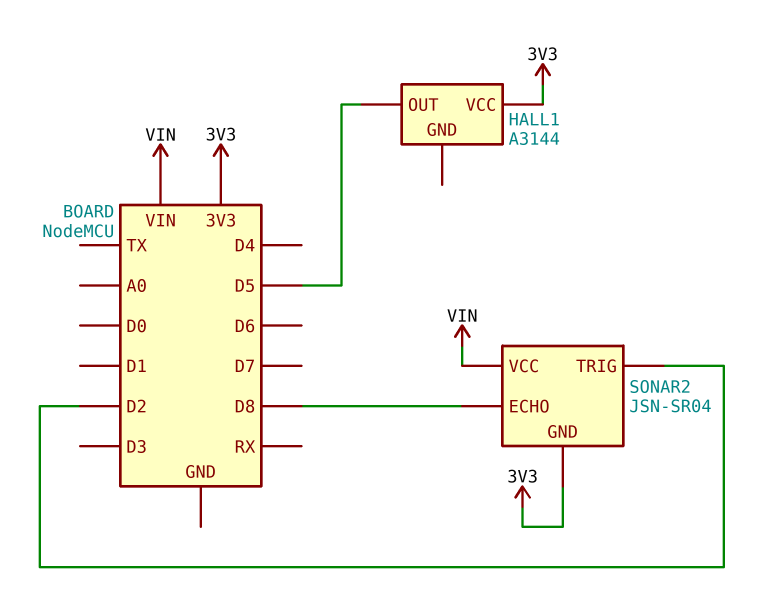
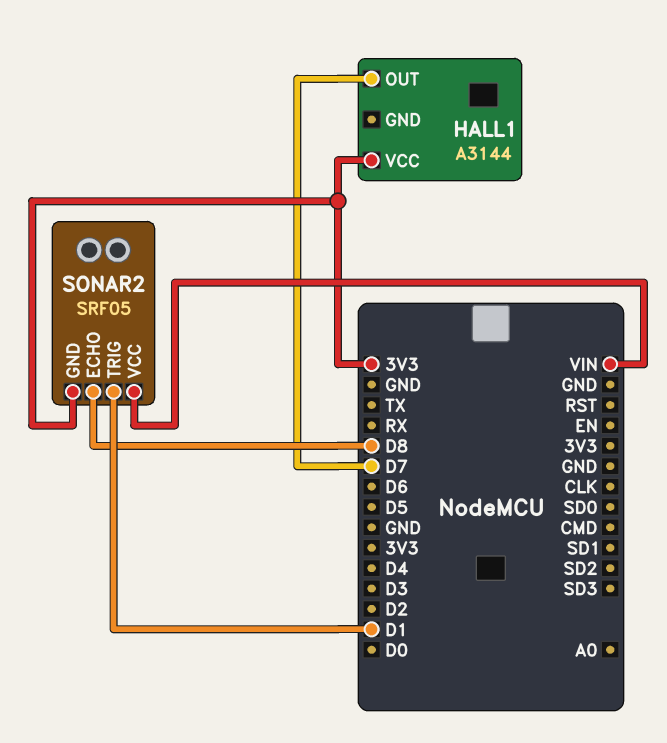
HALL1 pin OUT: D5 -> D7
SONAR2: JSN-SR04 -> SRF05
SONAR2 pin TRIG: D2 -> D1

